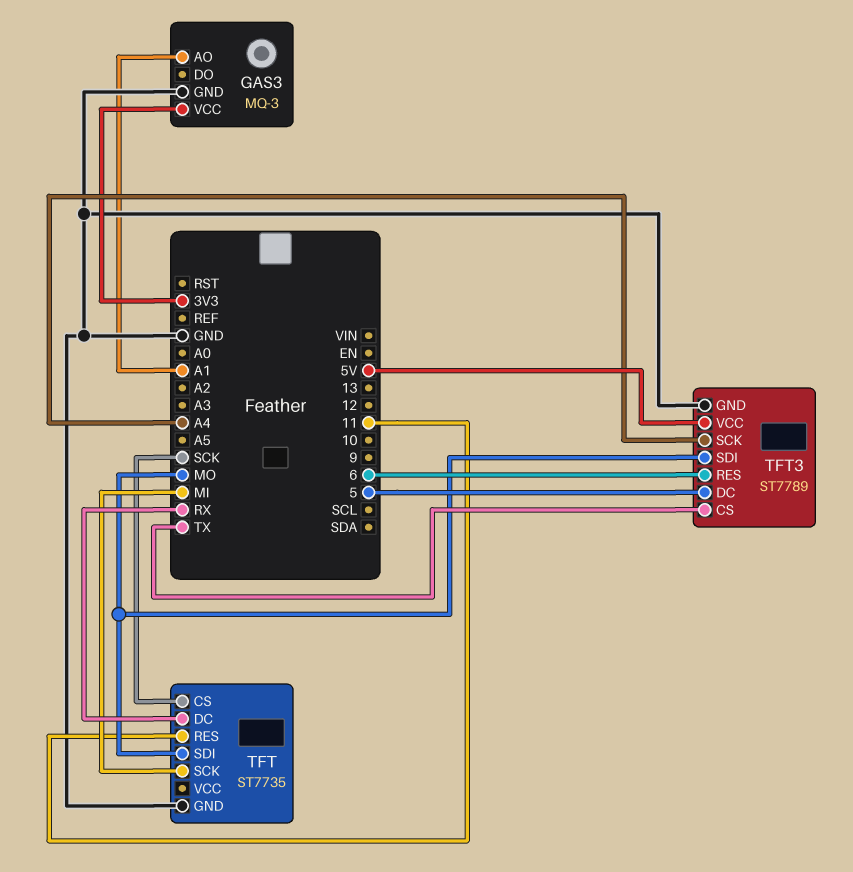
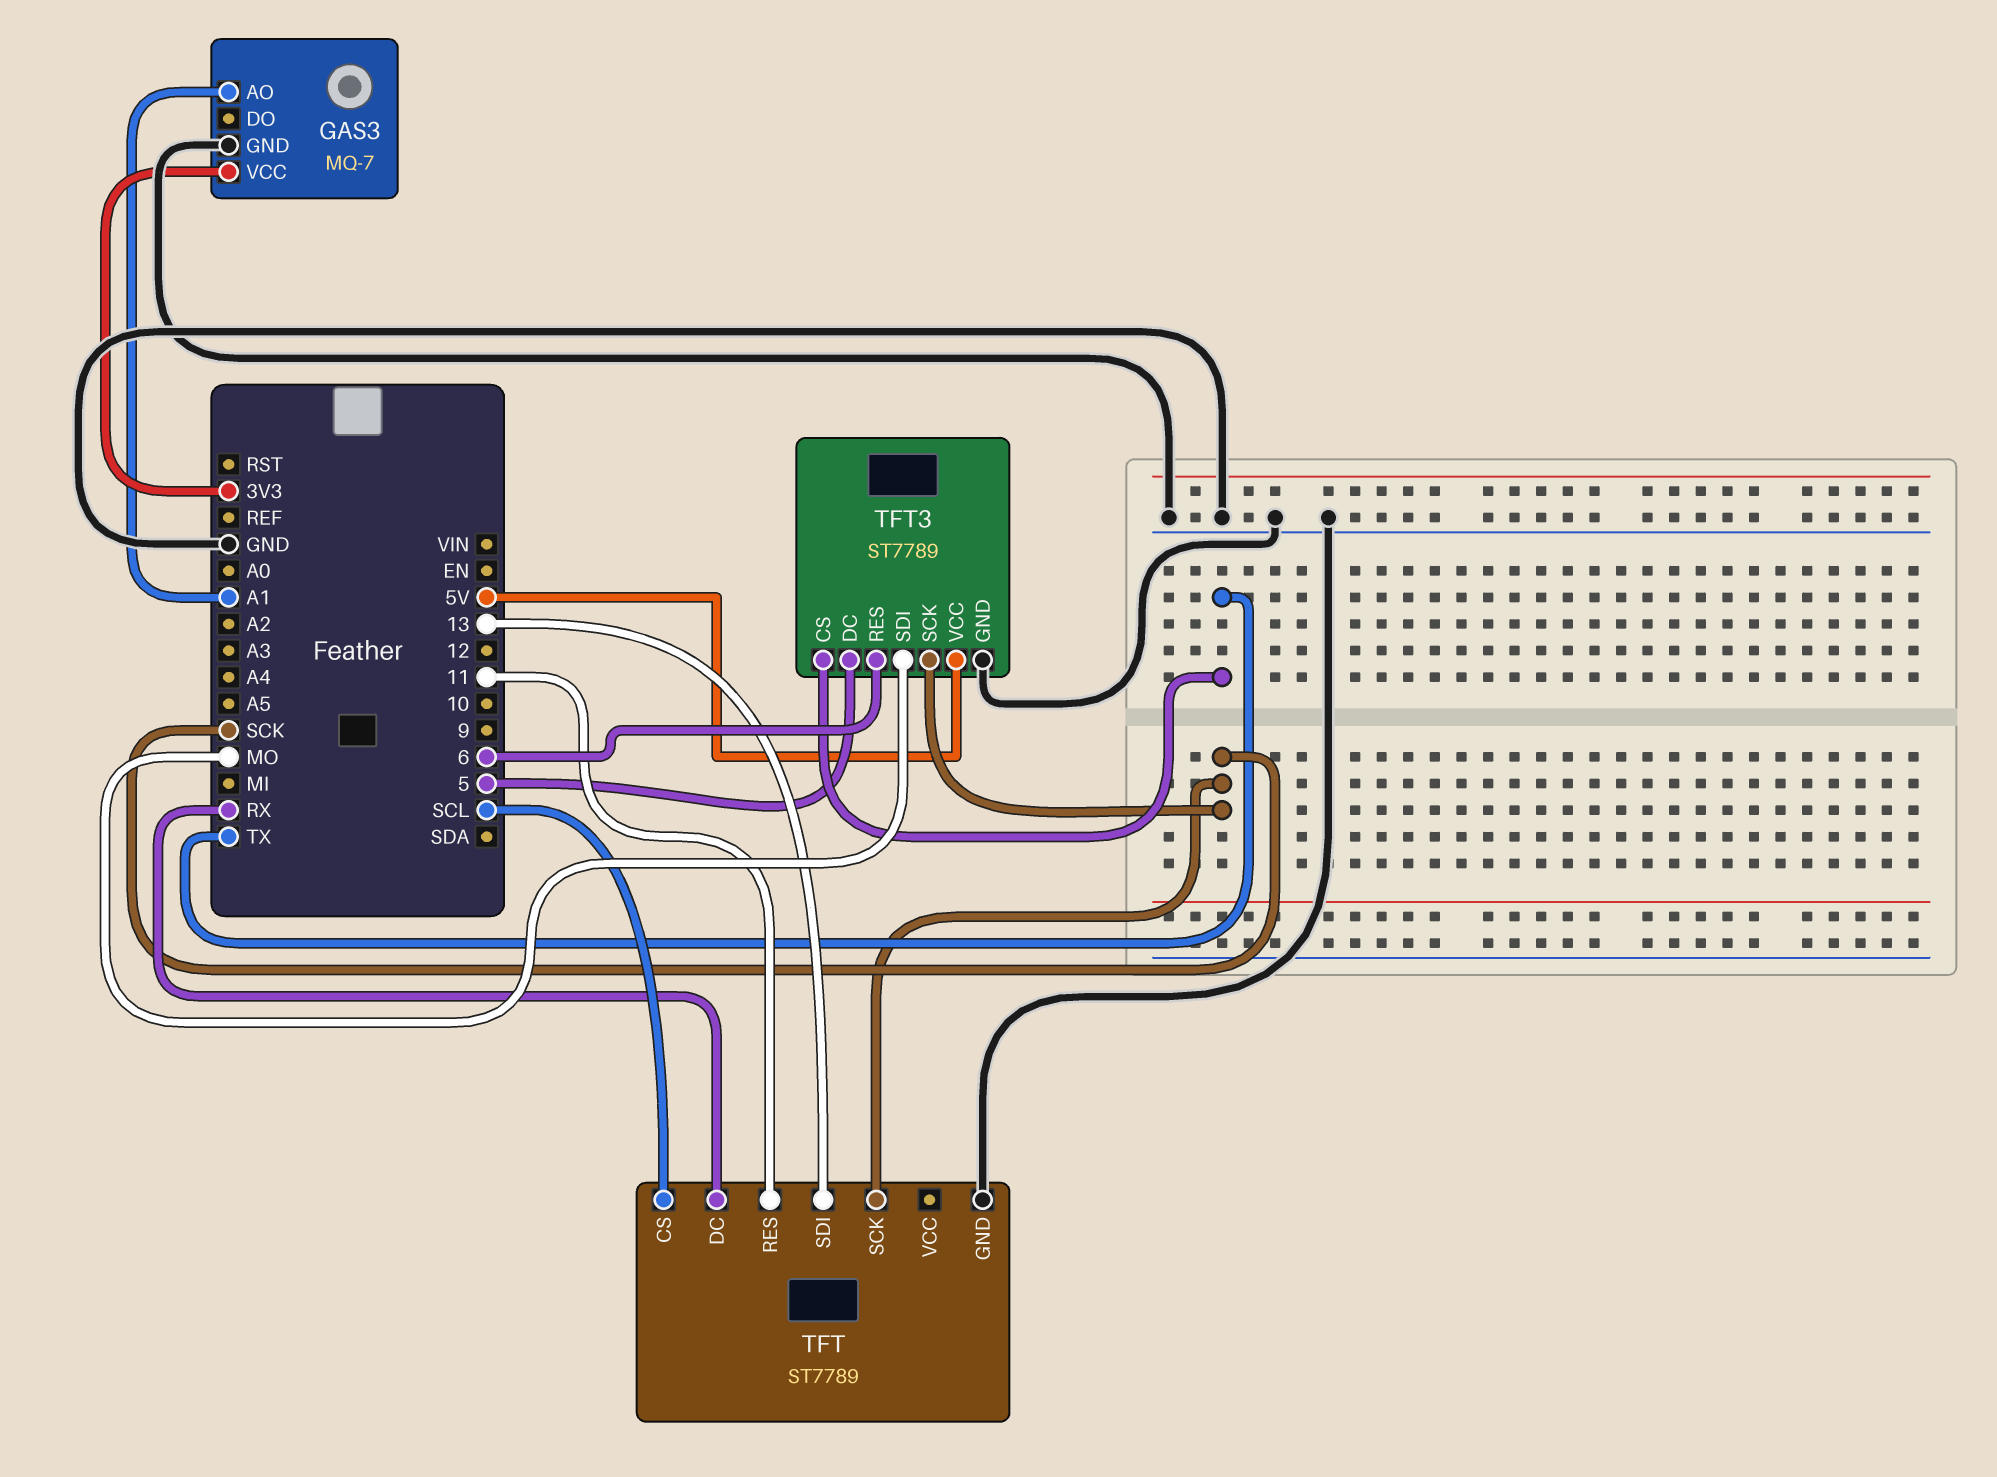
GAS3: MQ-3 -> MQ-7
TFT: ST7735 -> ST7789
TFT pin CS: SCK -> SCL
TFT pin SCK: MI -> SCK
TFT pin SDI: MO -> 13
TFT3 pin SCK: A4 -> SCK

